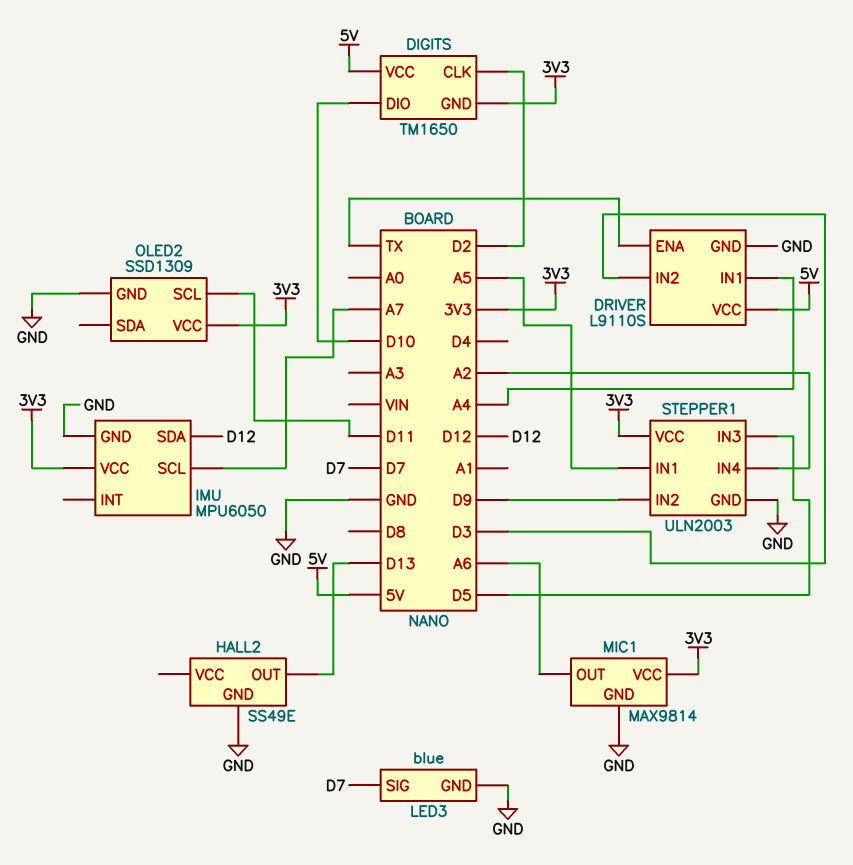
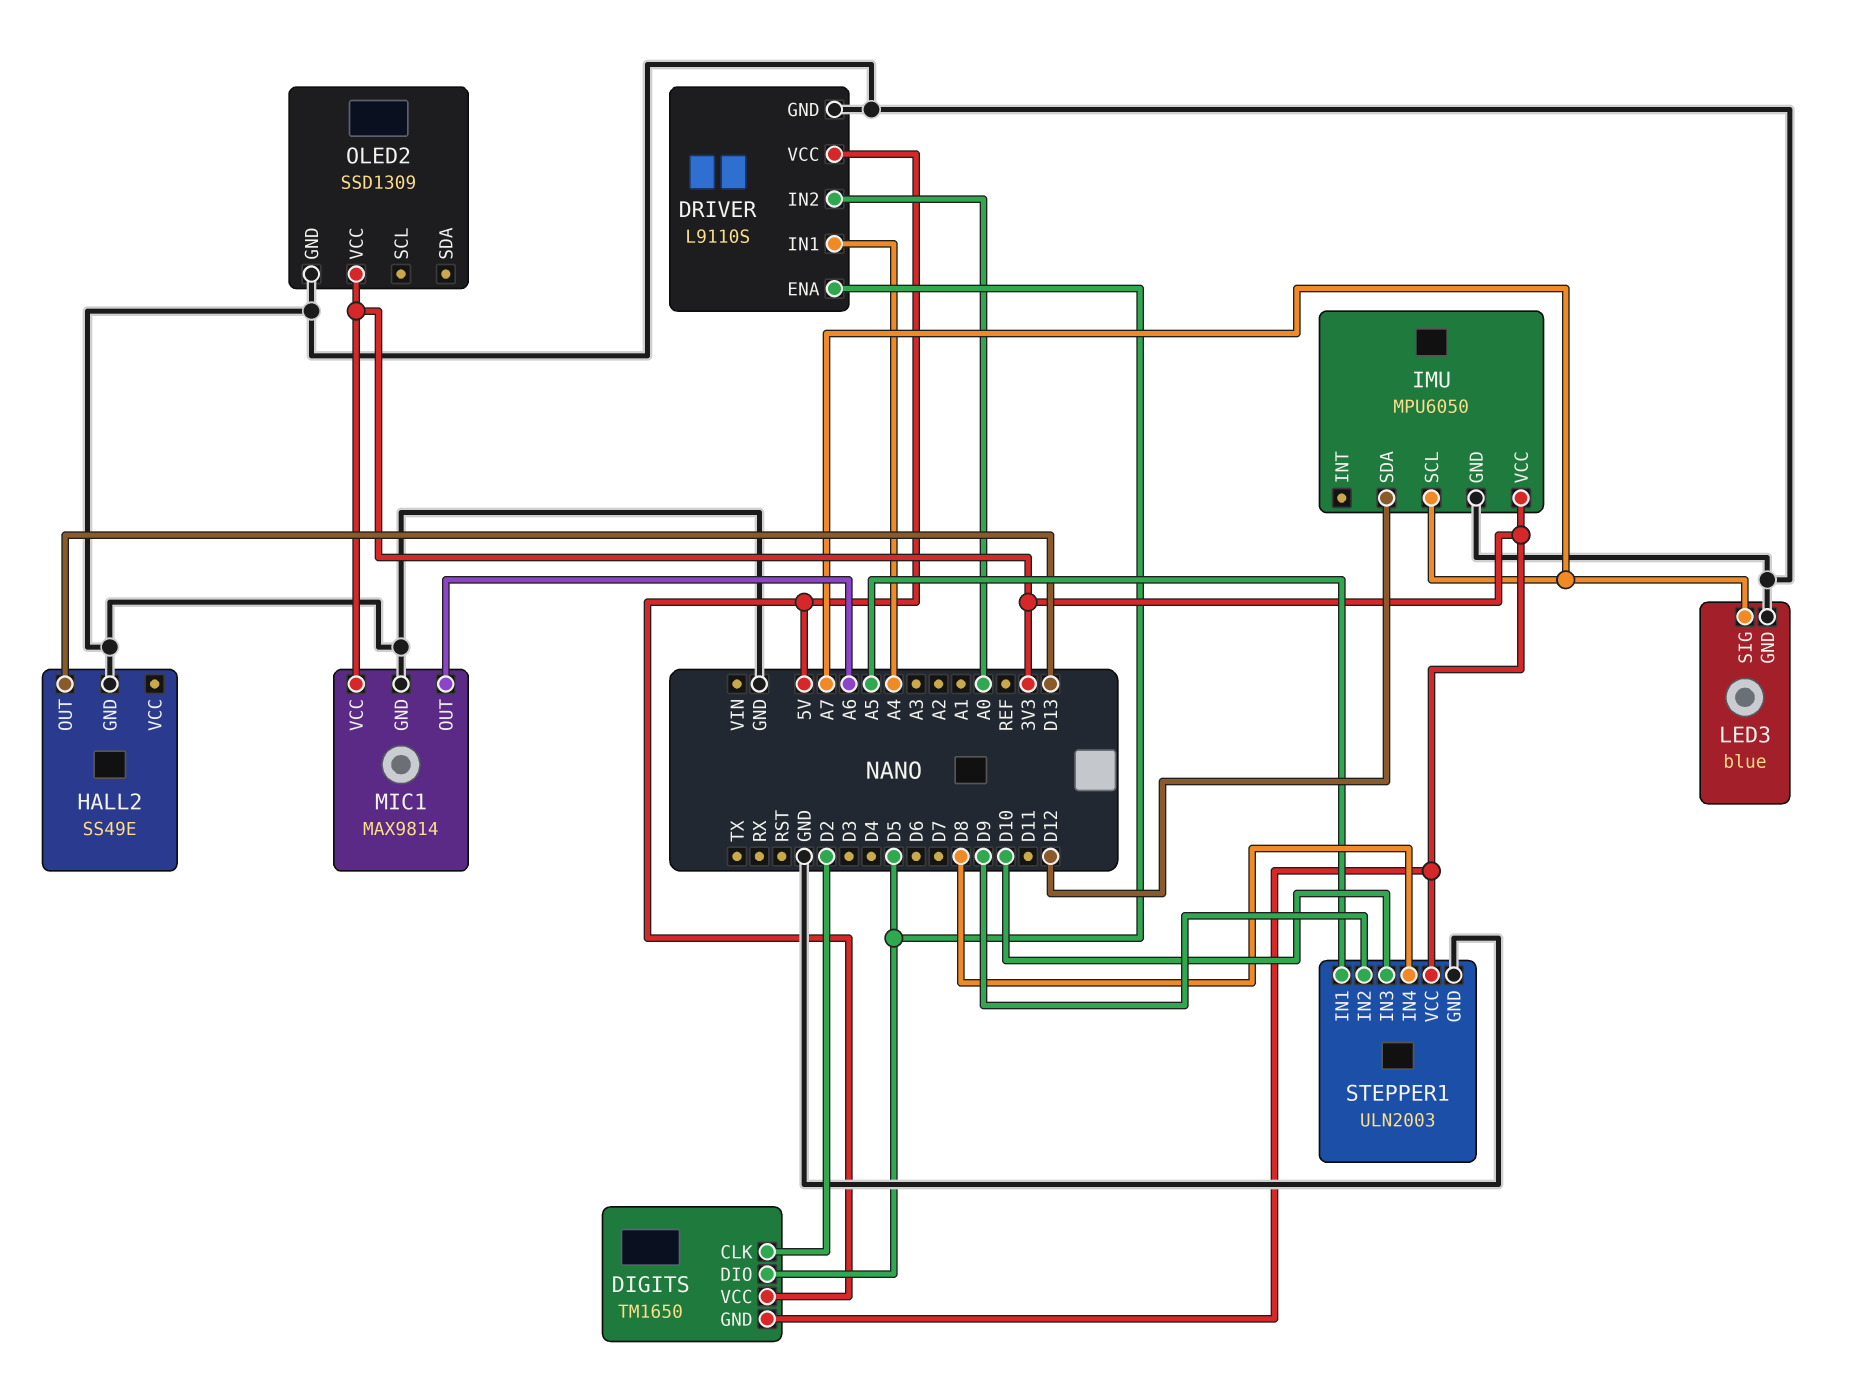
DIGITS pin DIO: D10 -> D5
DRIVER pin ENA: TX -> D5
DRIVER pin IN2: D3 -> A0
LED3 pin SIG: D7 -> A7
OLED2 pin SCL: D11 -> none
STEPPER1 pin IN3: D5 -> D10
STEPPER1 pin IN4: A2 -> D8

